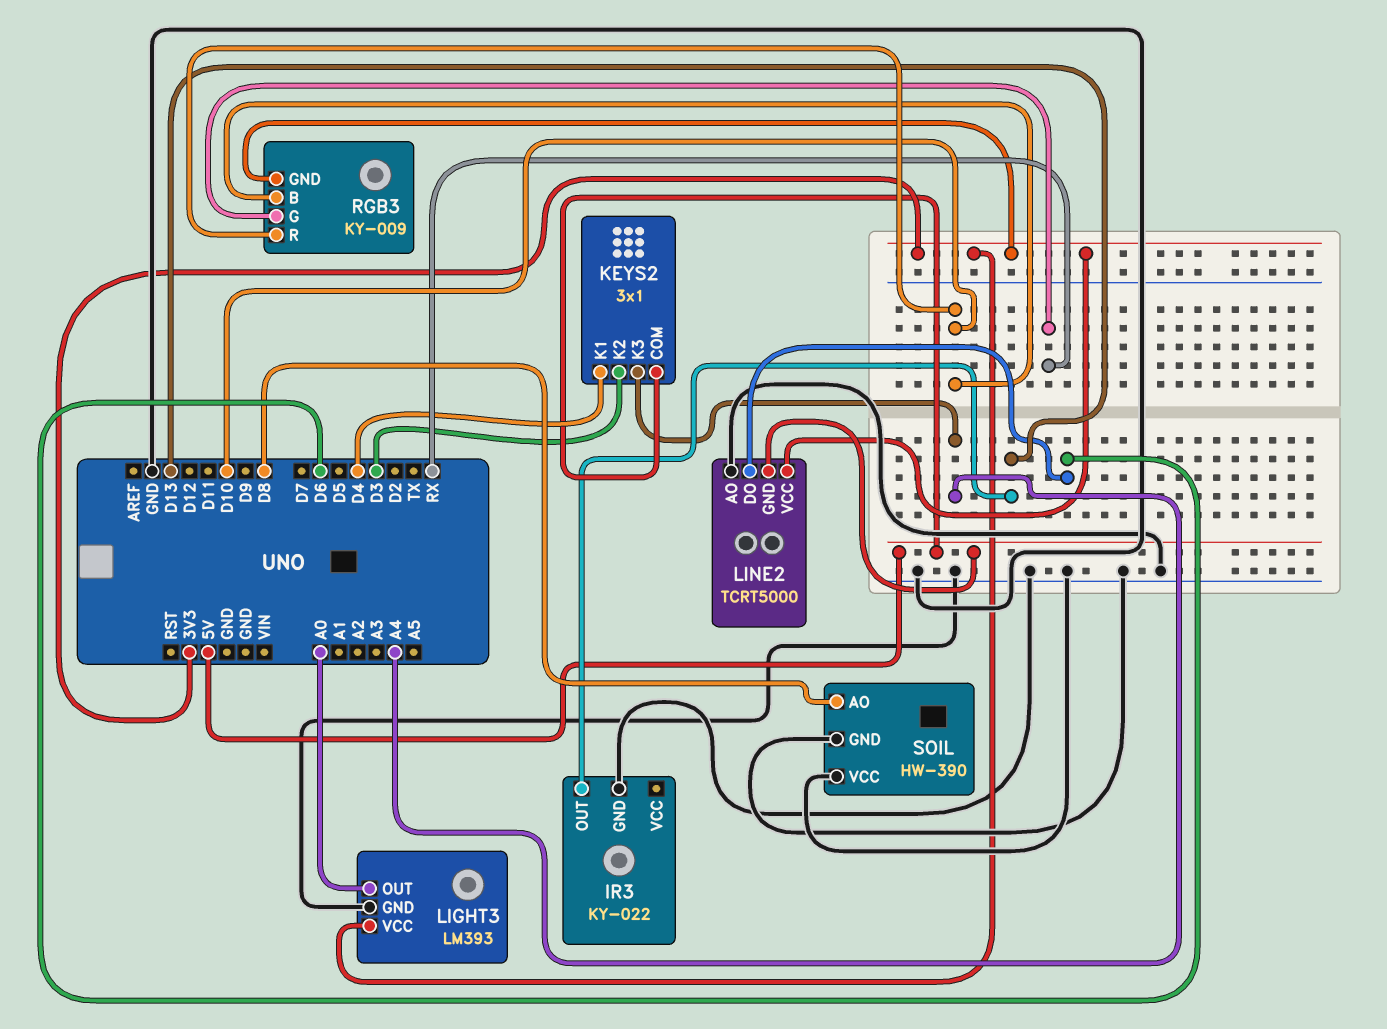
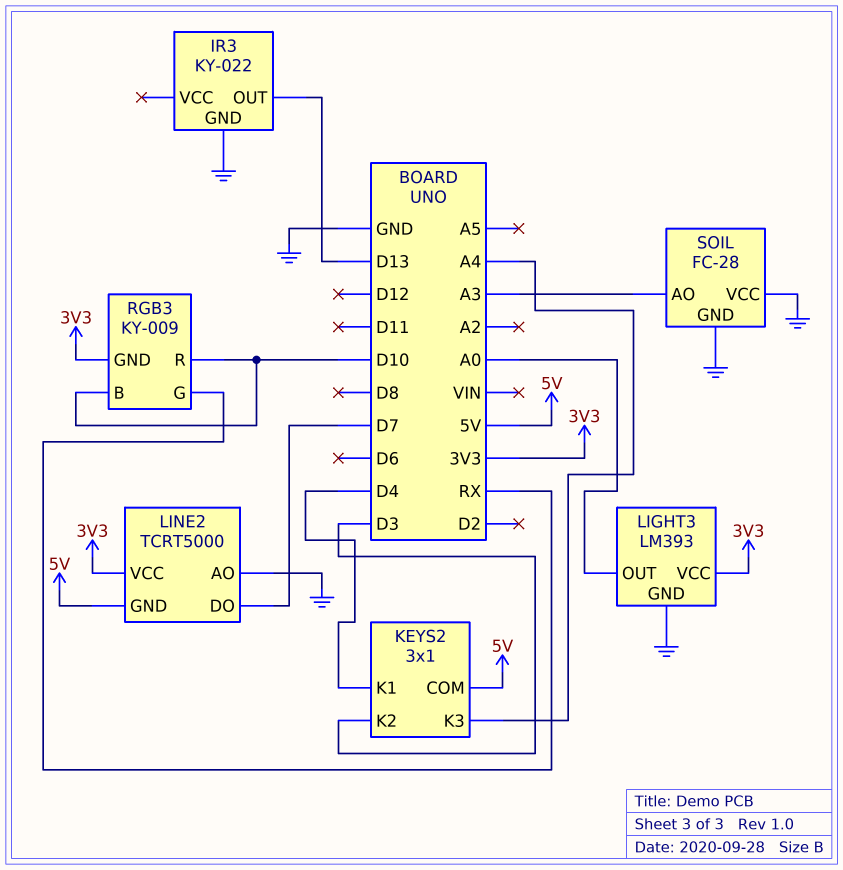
LINE2 pin DO: D6 -> D7
SOIL: HW-390 -> FC-28
SOIL pin AO: D8 -> A3

